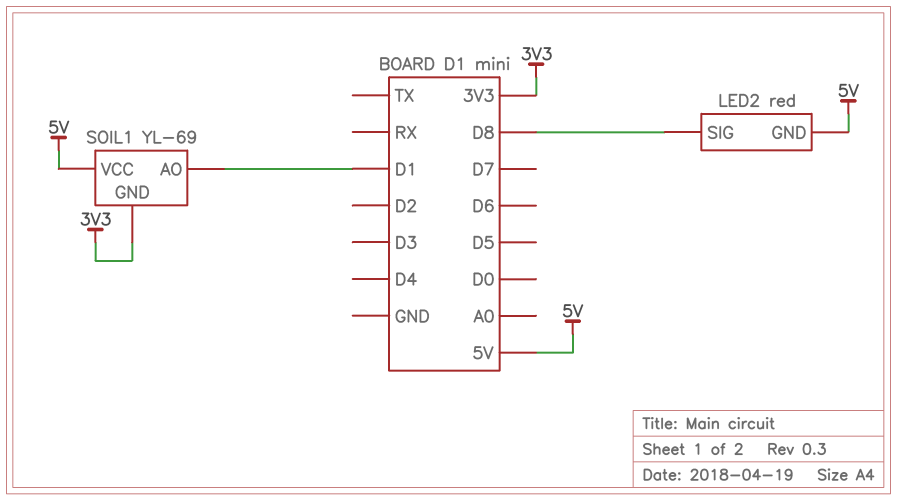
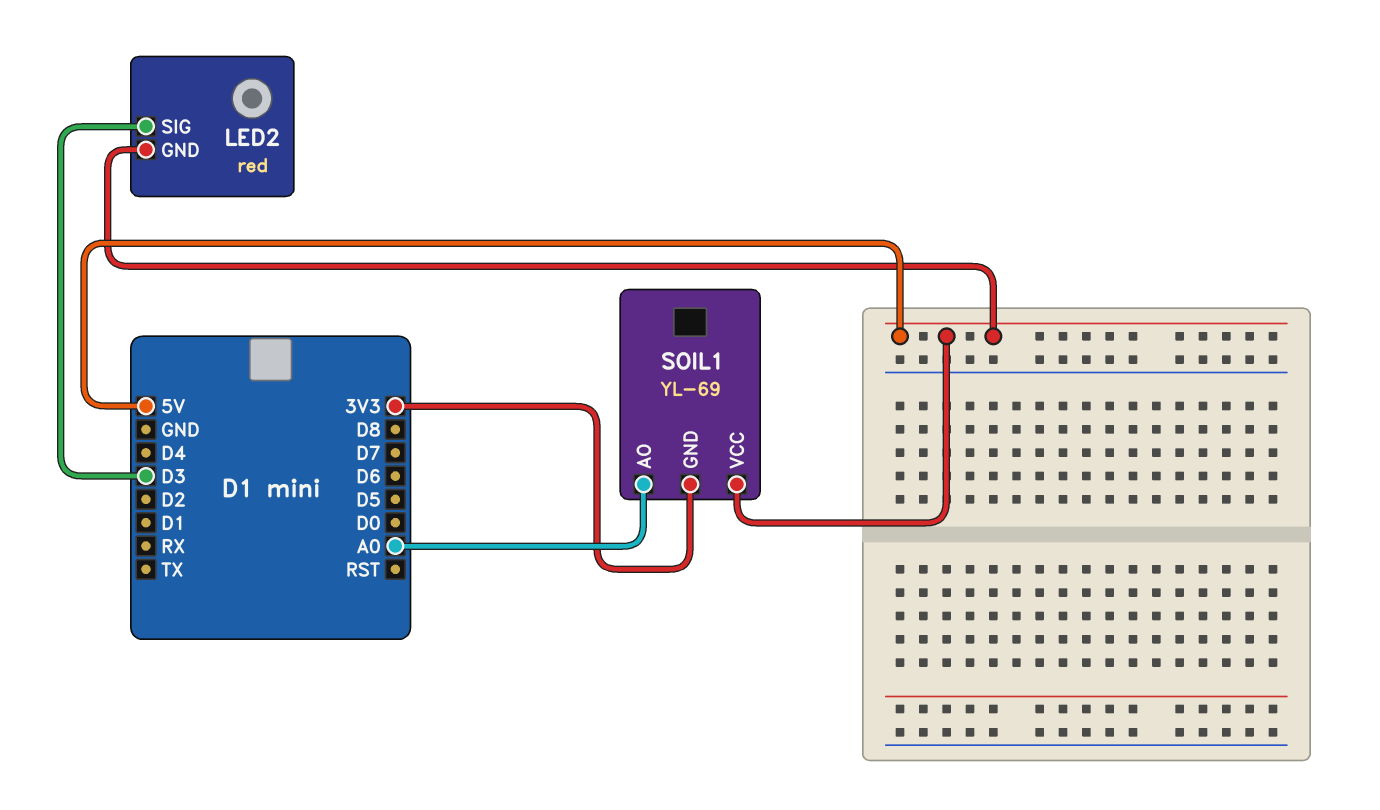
LED2 pin SIG: D8 -> D3
SOIL1 pin AO: D1 -> A0

